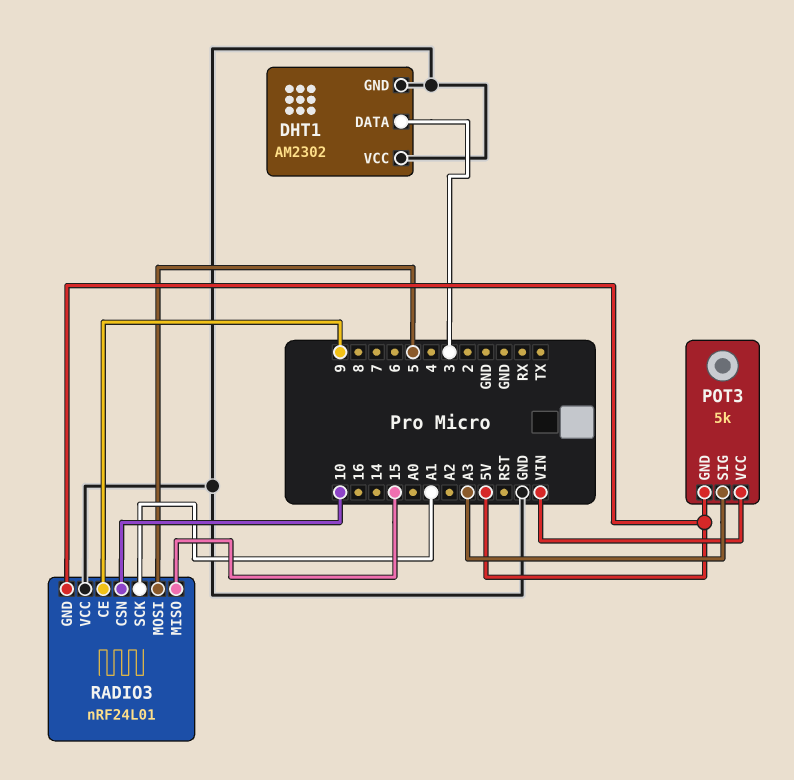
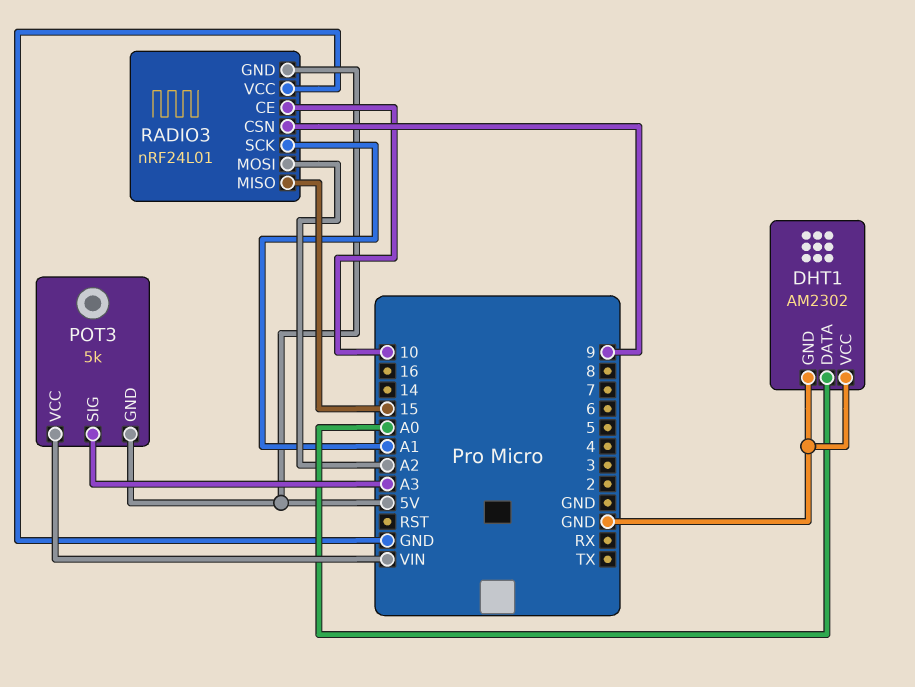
DHT1 pin DATA: 3 -> A0
RADIO3 pin CE: 9 -> 10
RADIO3 pin CSN: 10 -> 9
RADIO3 pin MOSI: 5 -> A2

